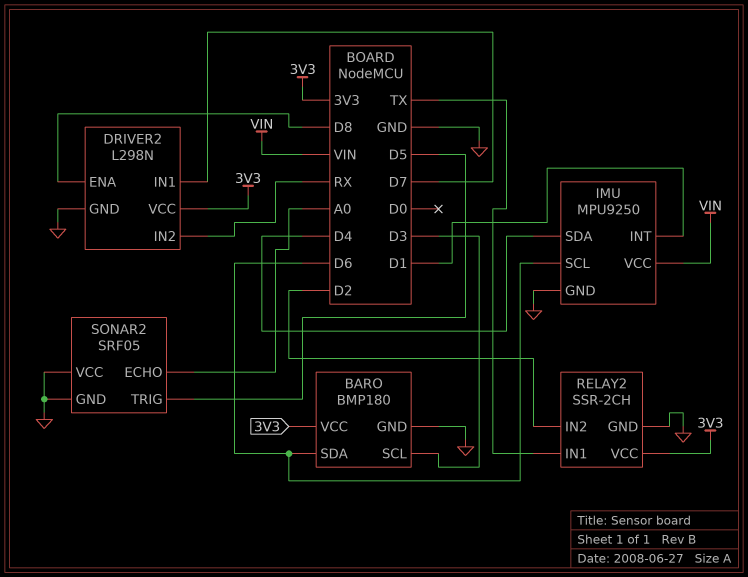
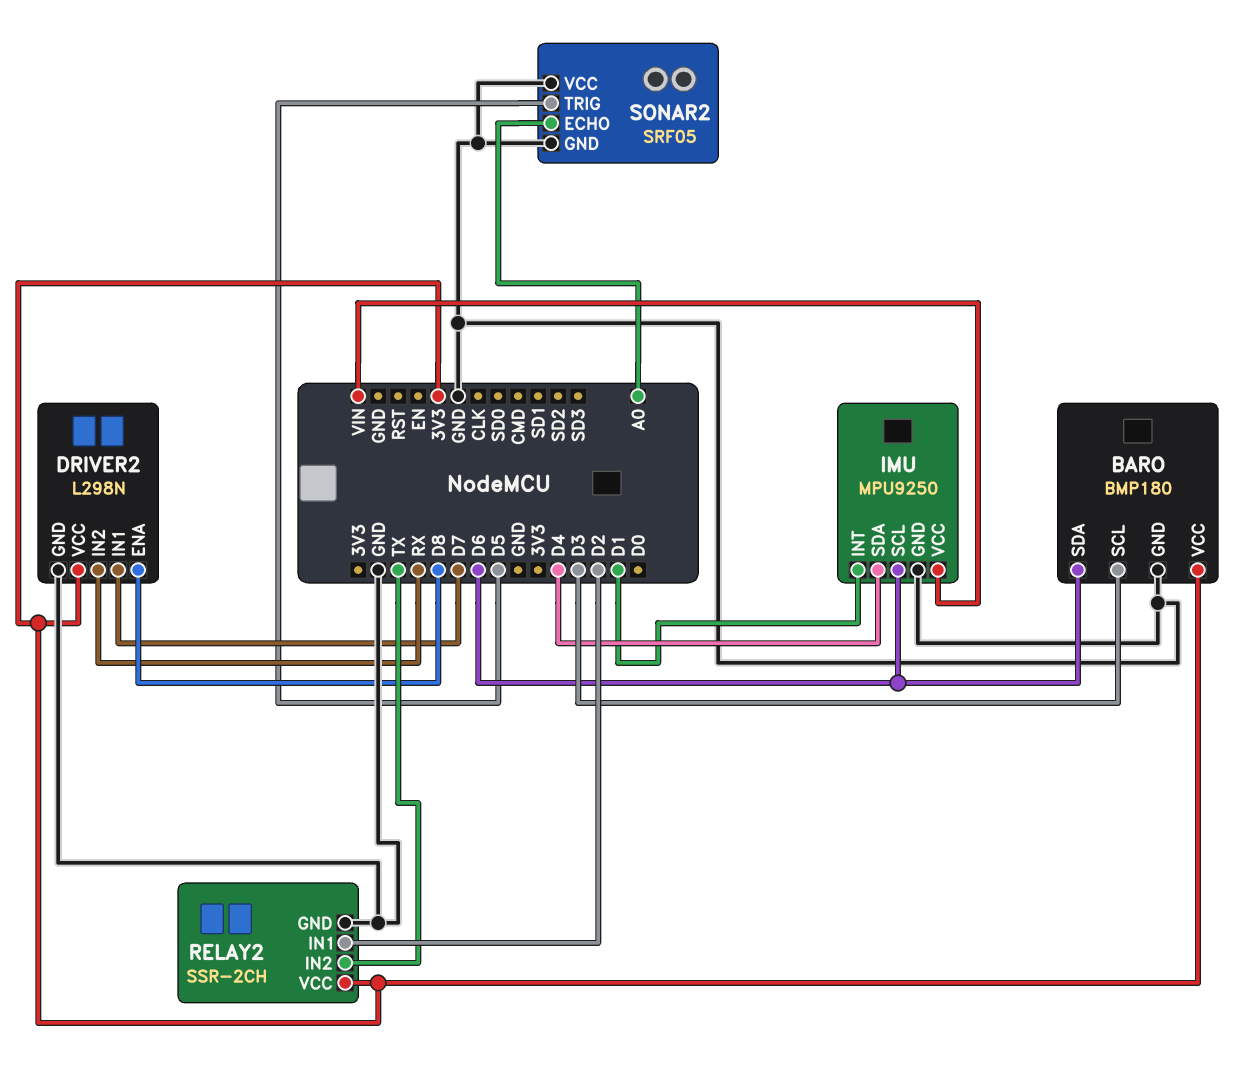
RELAY2 pin IN1: TX -> D2
RELAY2 pin IN2: D2 -> TX

